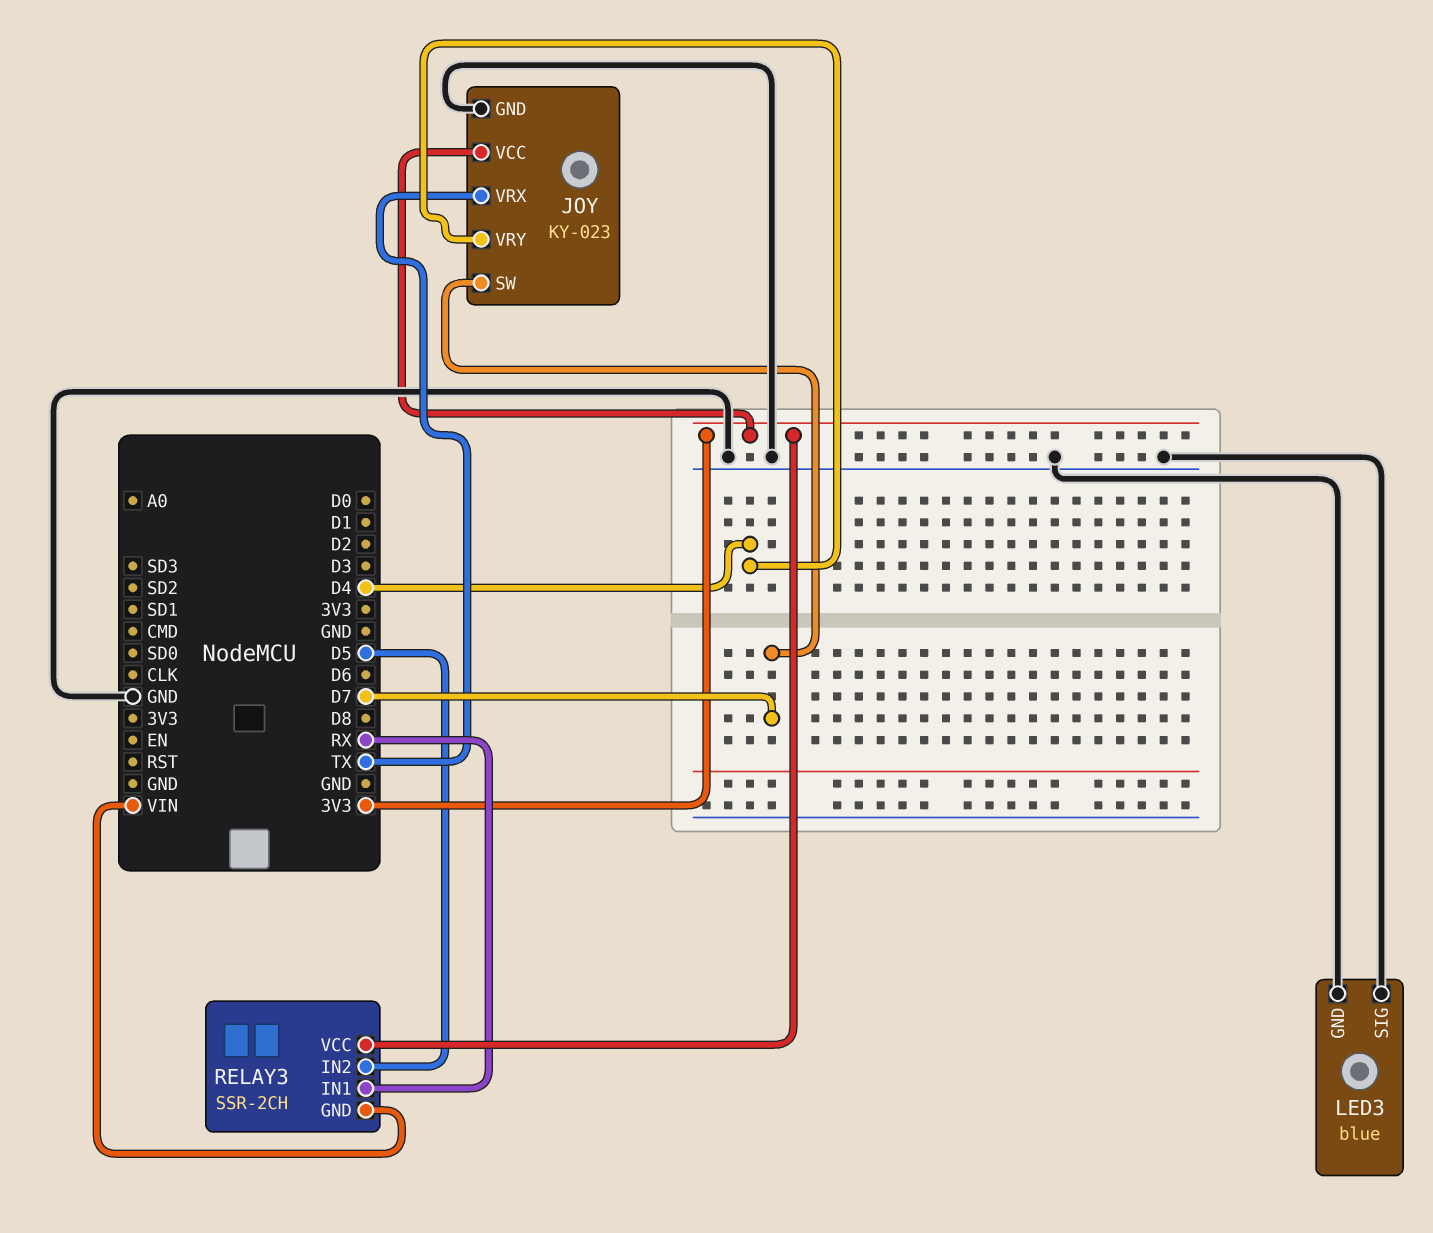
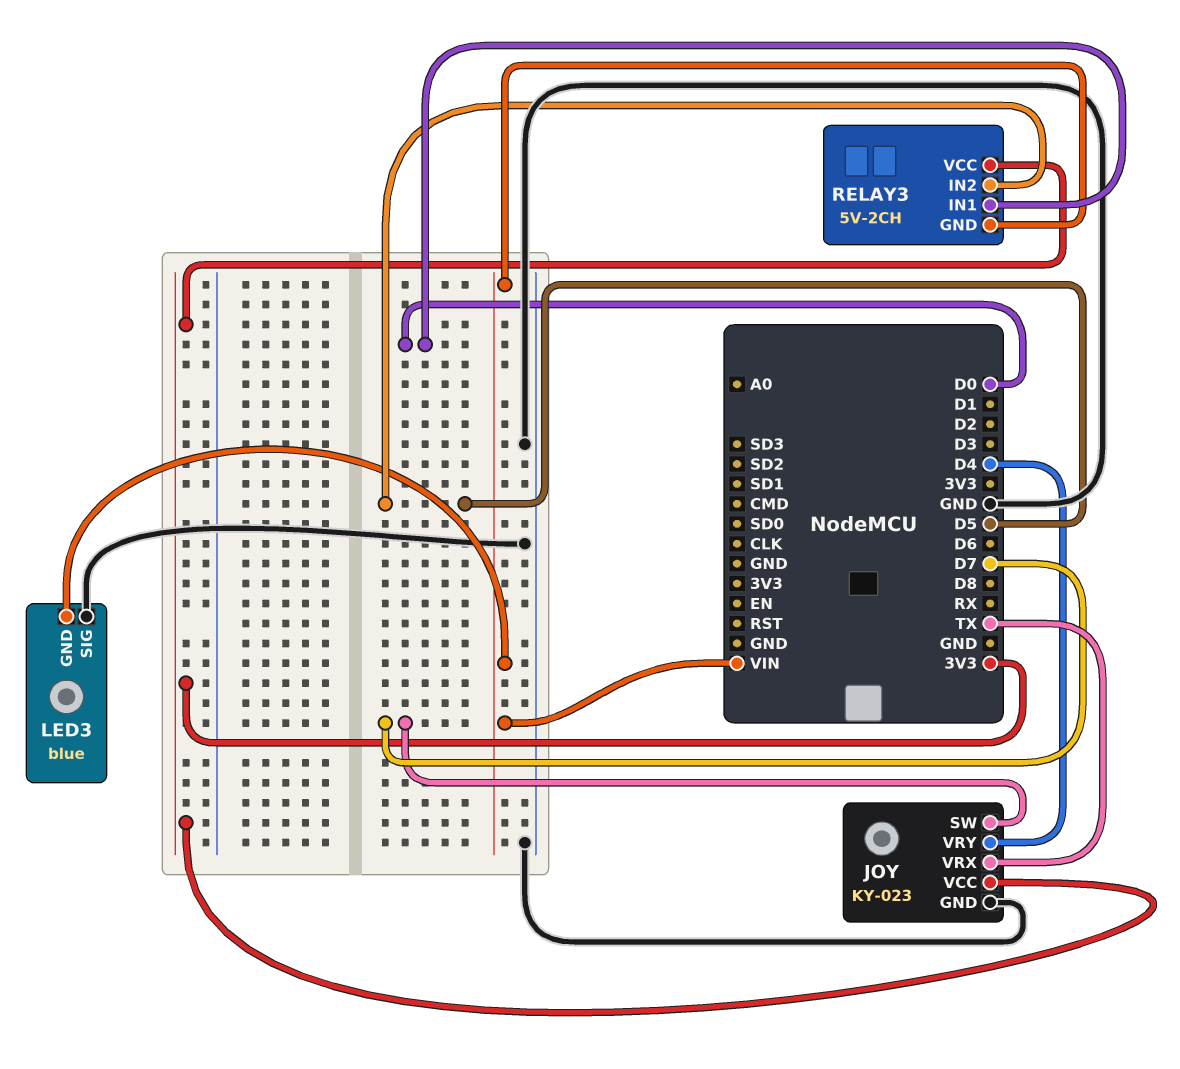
LED3 pin GND: GND -> VIN
RELAY3: SSR-2CH -> 5V-2CH
RELAY3 pin IN1: RX -> D0

